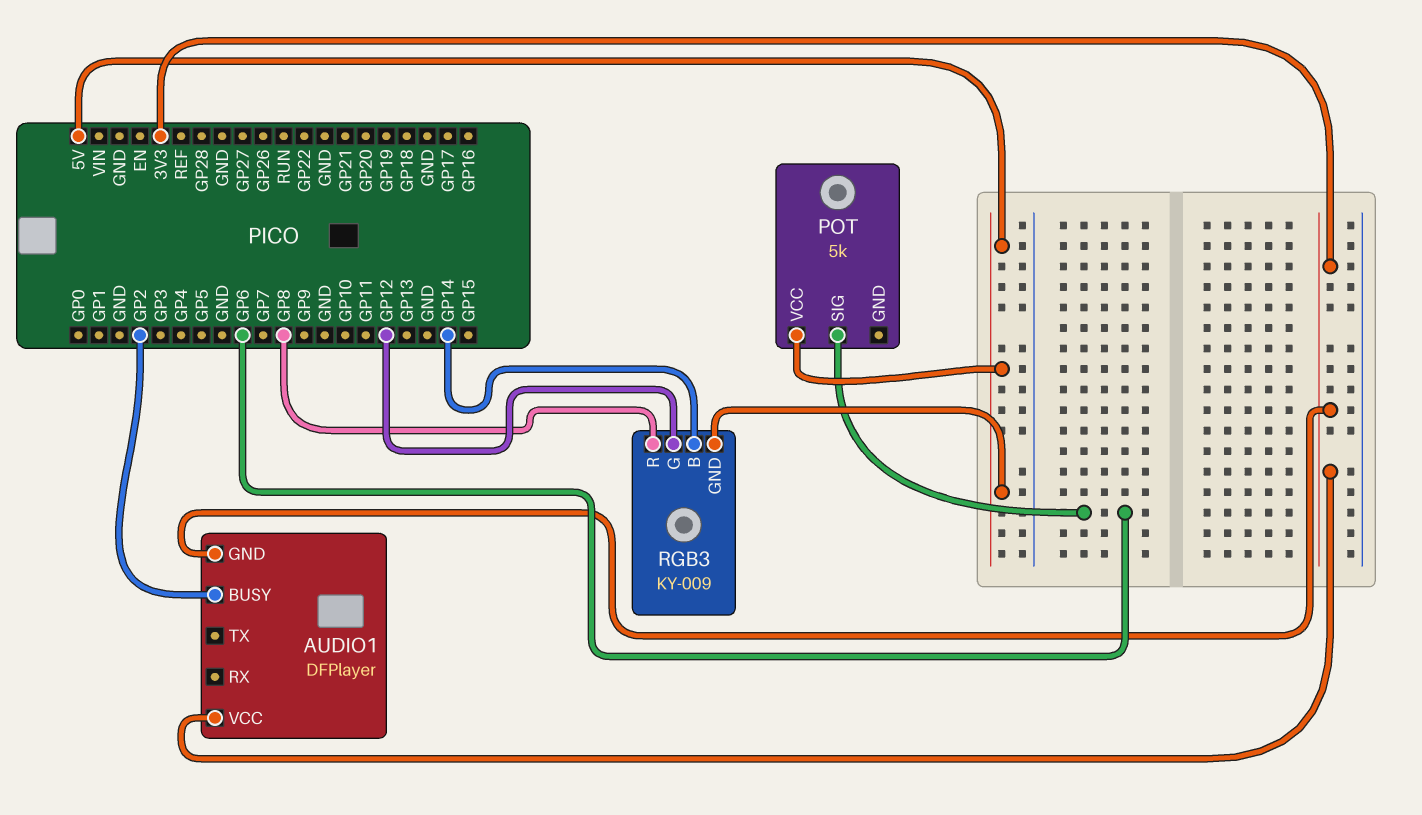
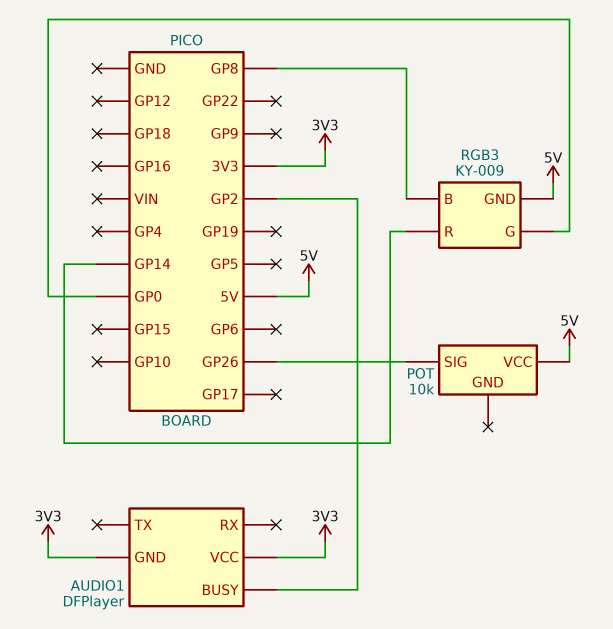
POT: 5k -> 10k
POT pin SIG: GP6 -> GP26
RGB3 pin B: GP14 -> GP8
RGB3 pin G: GP12 -> GP0
RGB3 pin R: GP8 -> GP14

